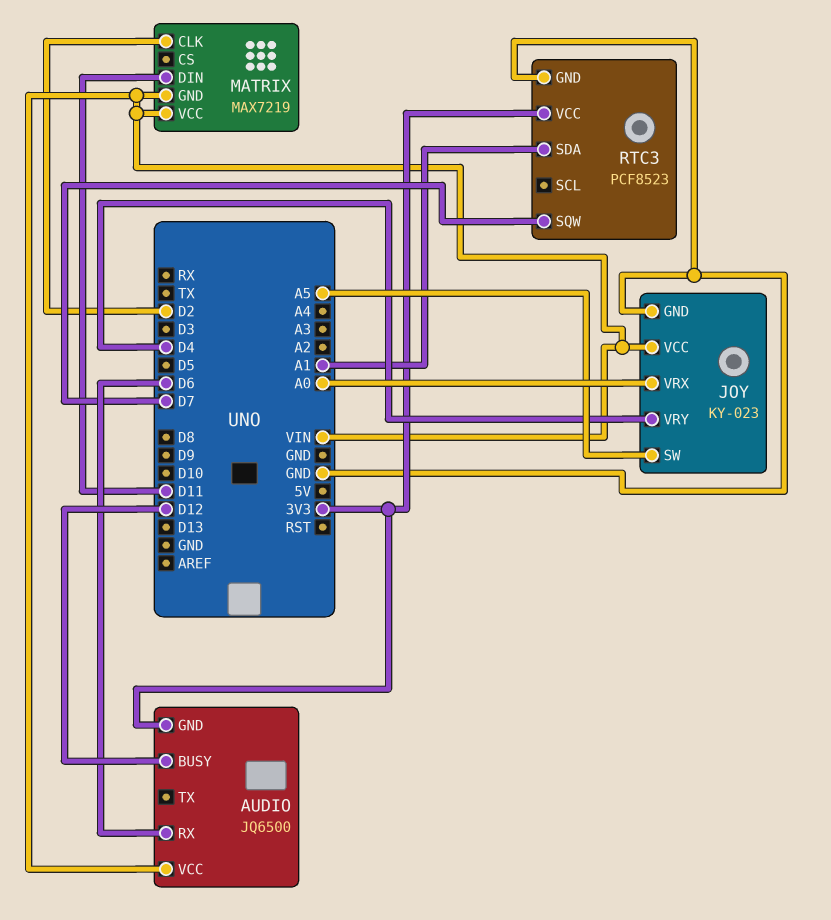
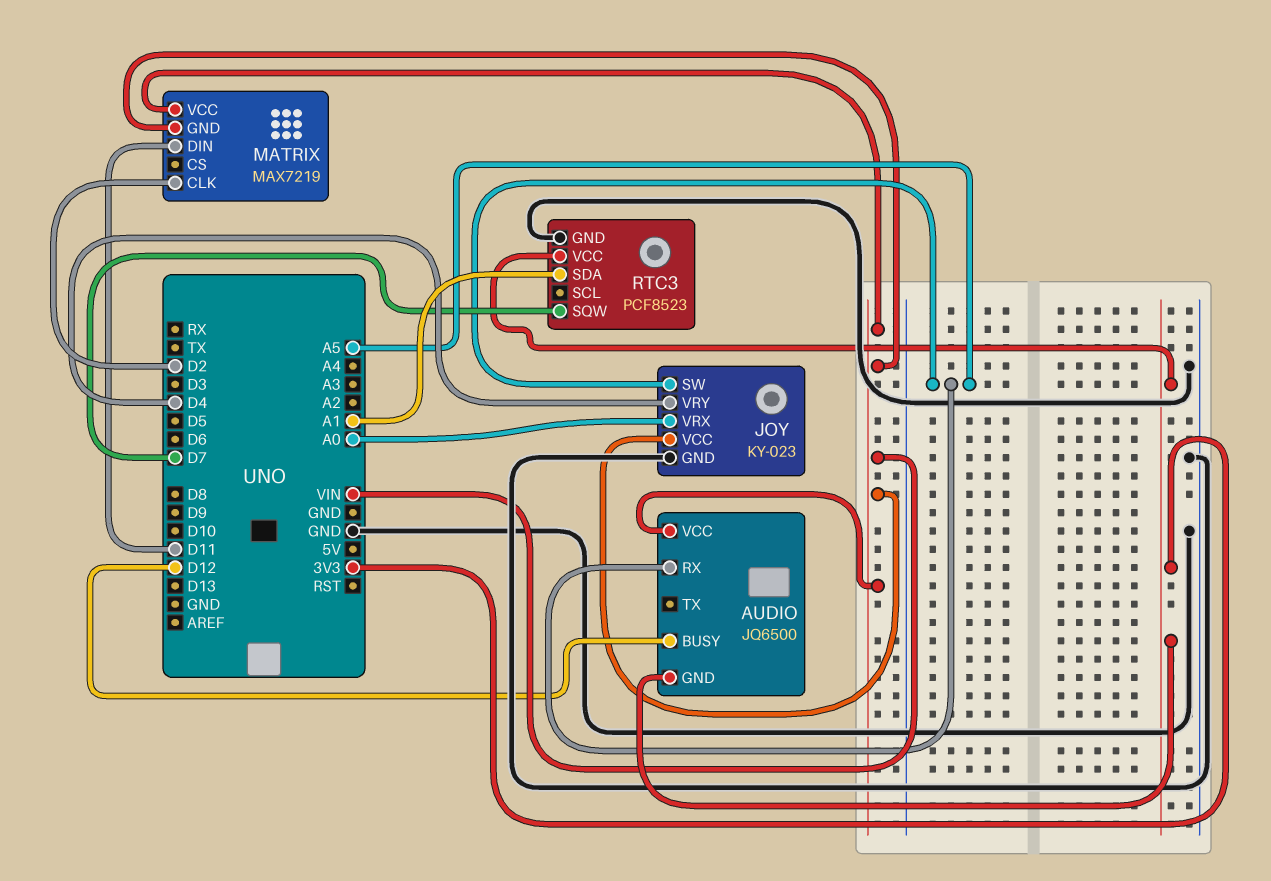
AUDIO pin RX: D6 -> A5

